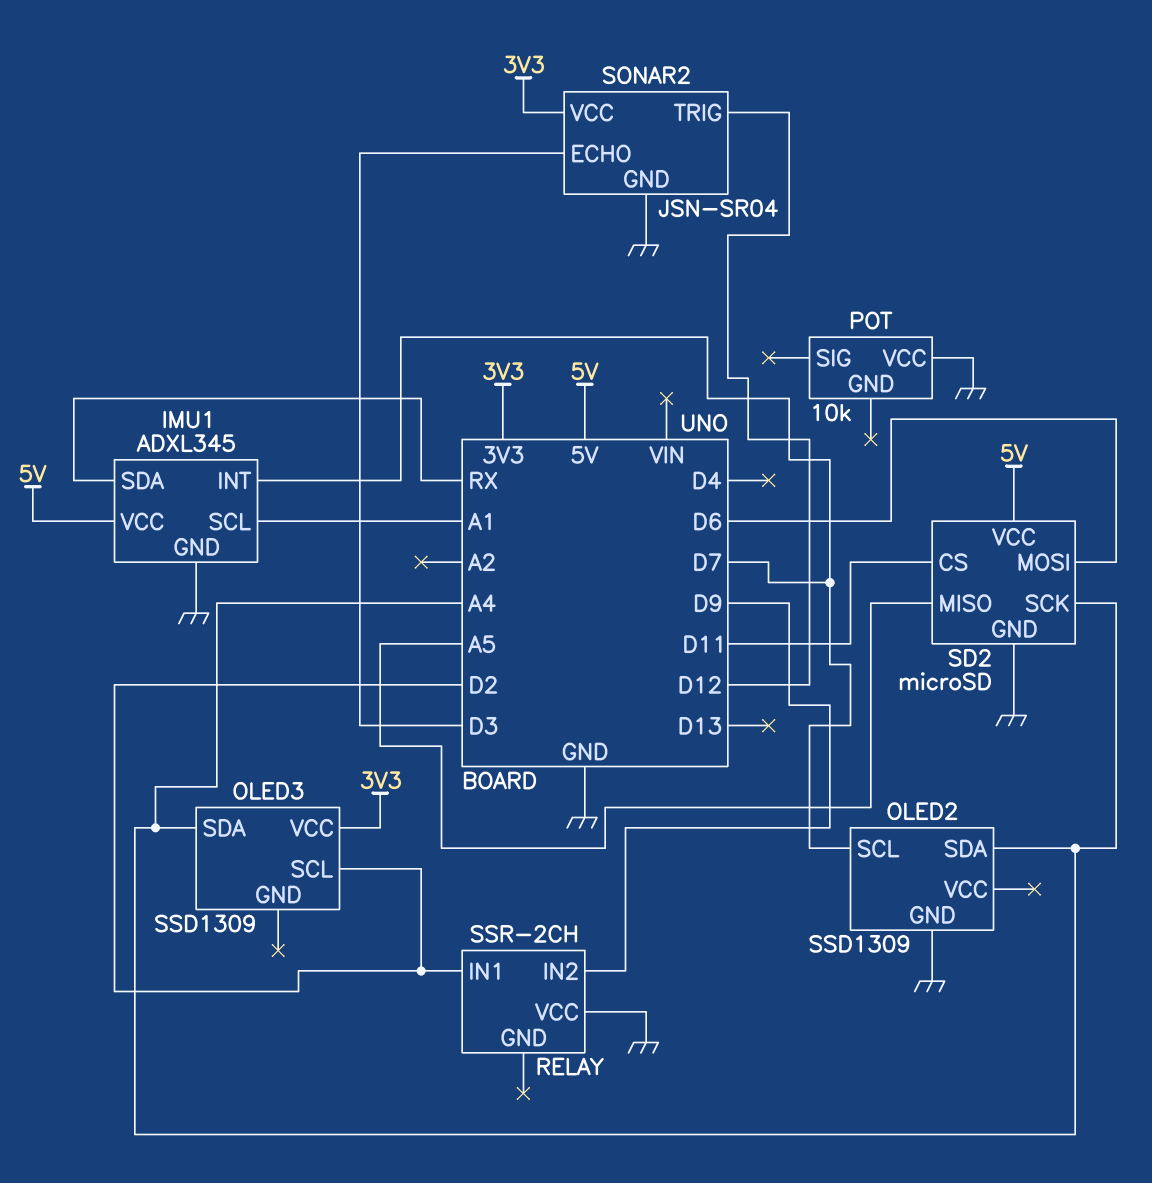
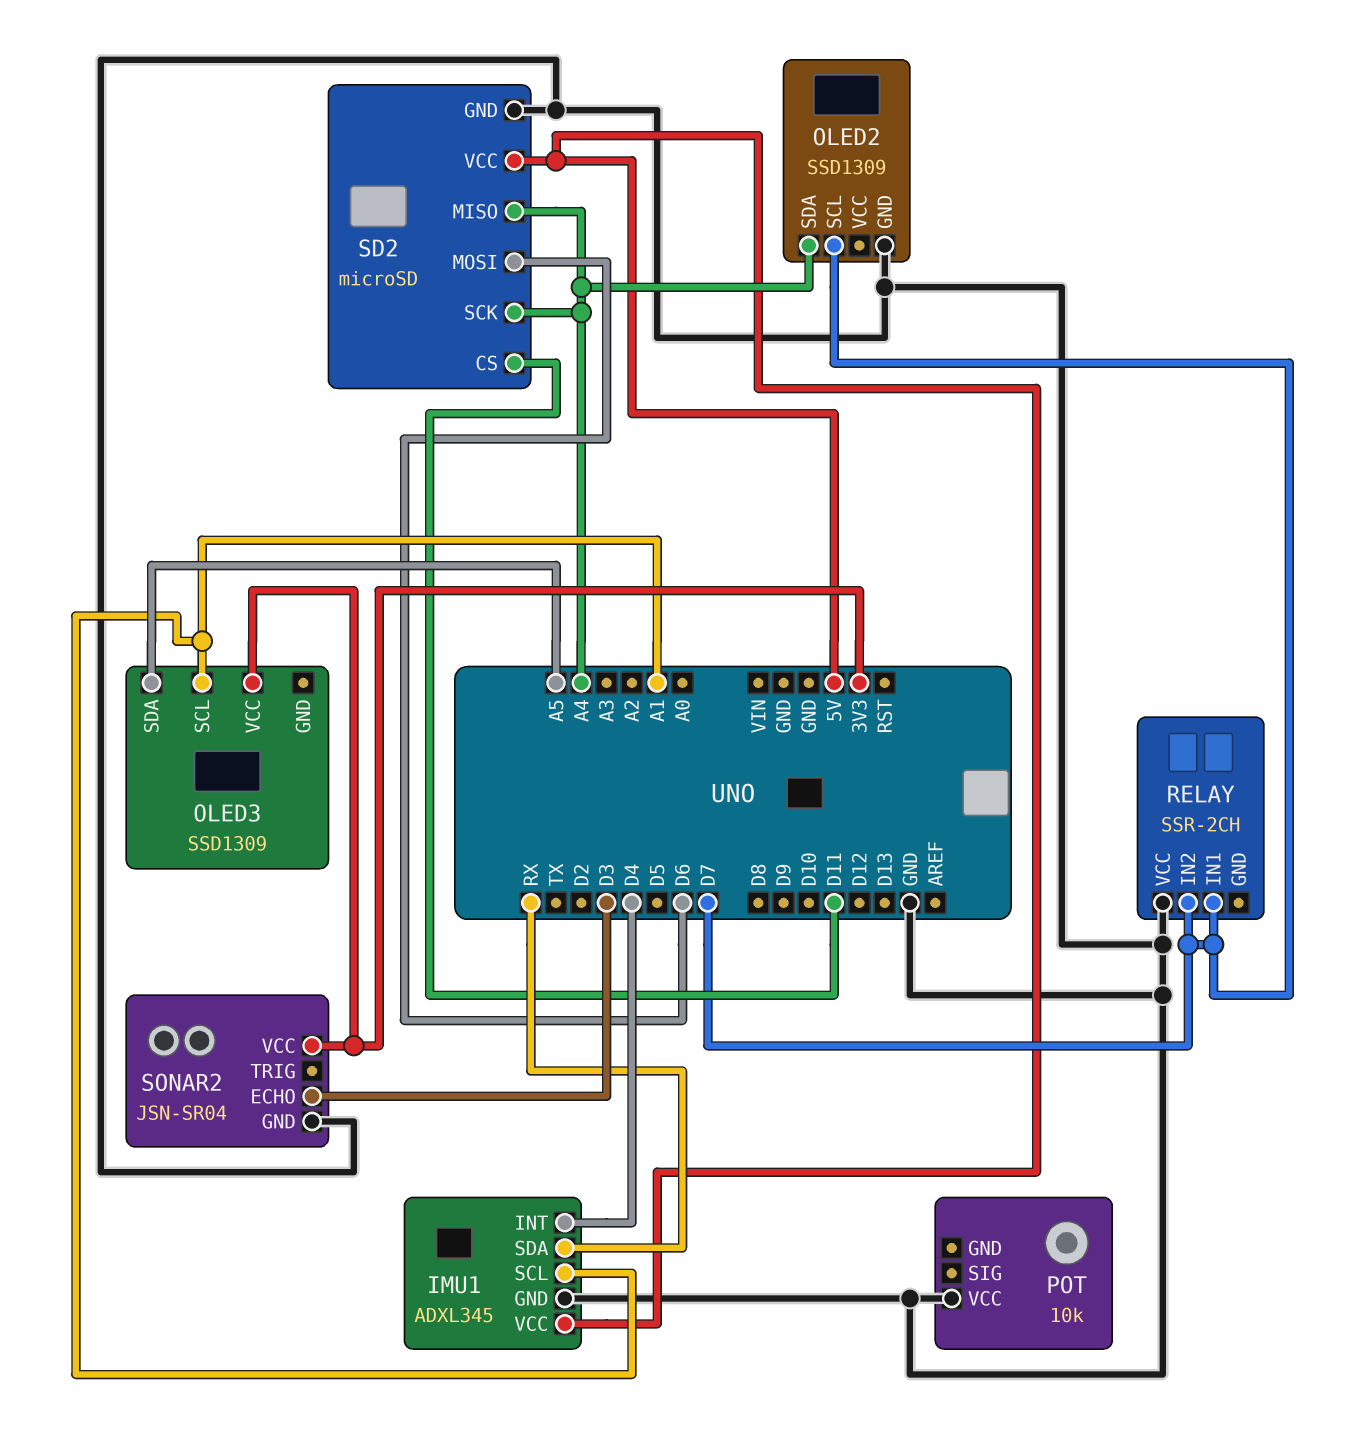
IMU1 pin INT: D7 -> D4
OLED3 pin SCL: D2 -> A1
OLED3 pin SDA: A4 -> A5
RELAY pin IN1: D2 -> D7
RELAY pin IN2: D9 -> D7
SD2 pin MISO: A5 -> A4
SONAR2 pin TRIG: D12 -> none

